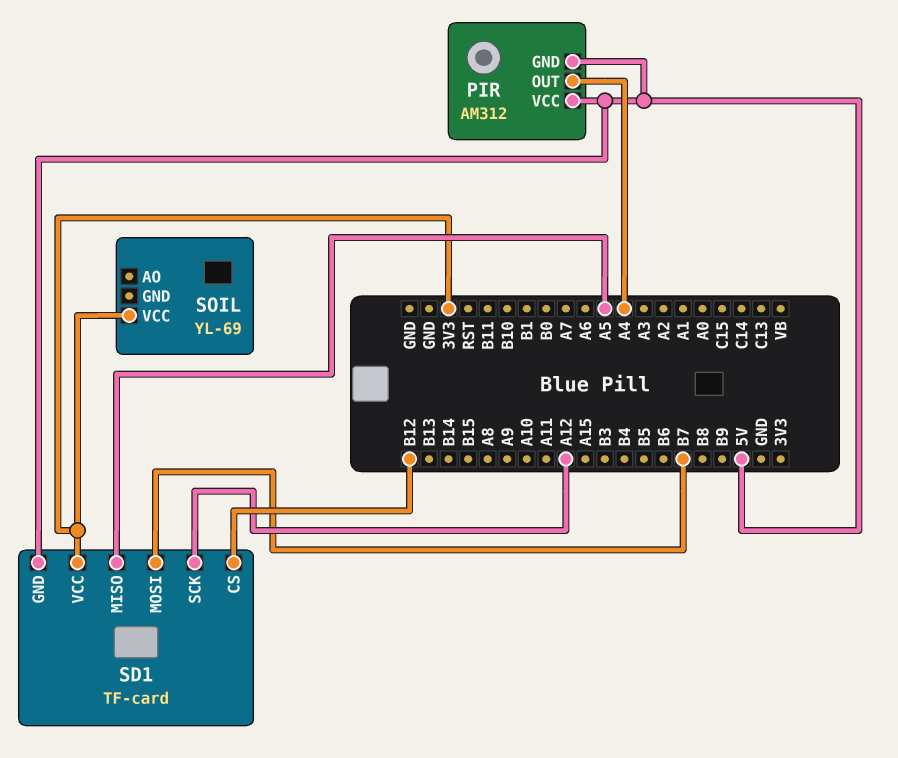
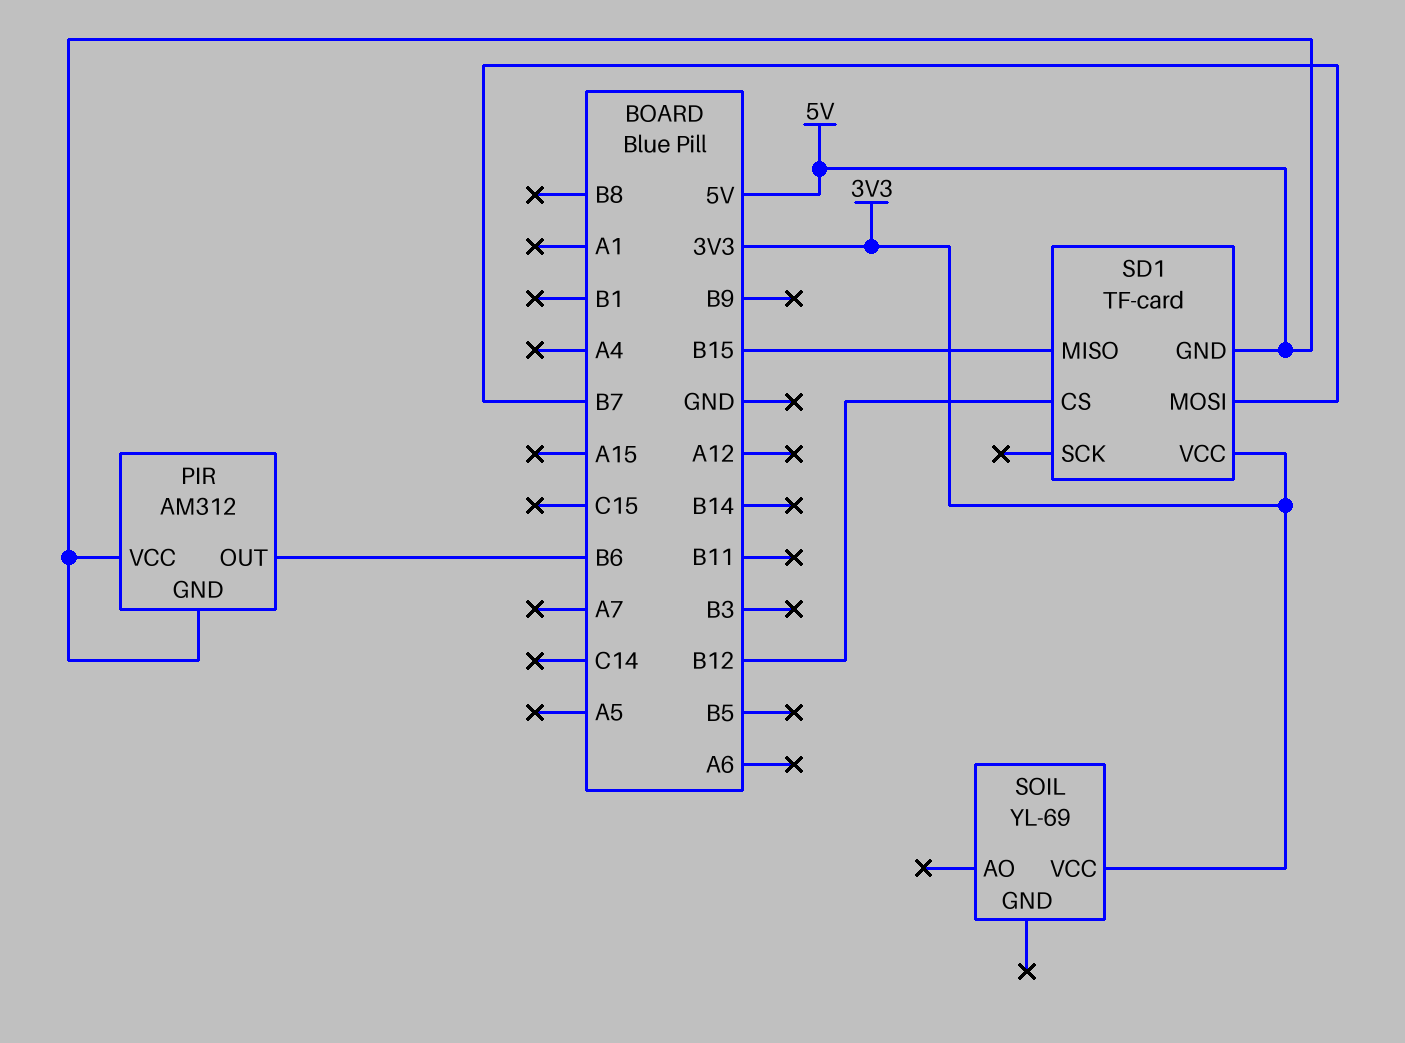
PIR pin OUT: A4 -> B6
SD1 pin MISO: A5 -> B15
SD1 pin SCK: A12 -> none

